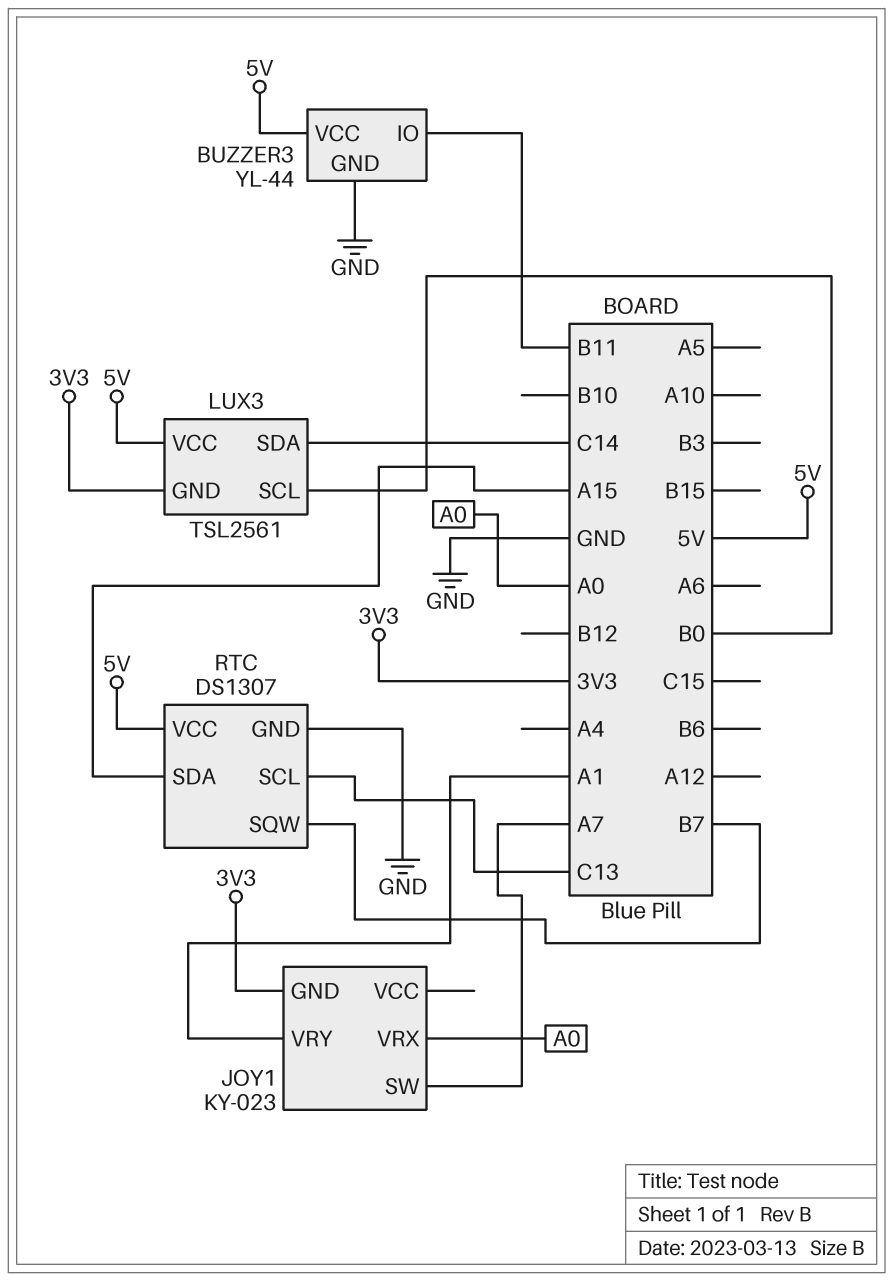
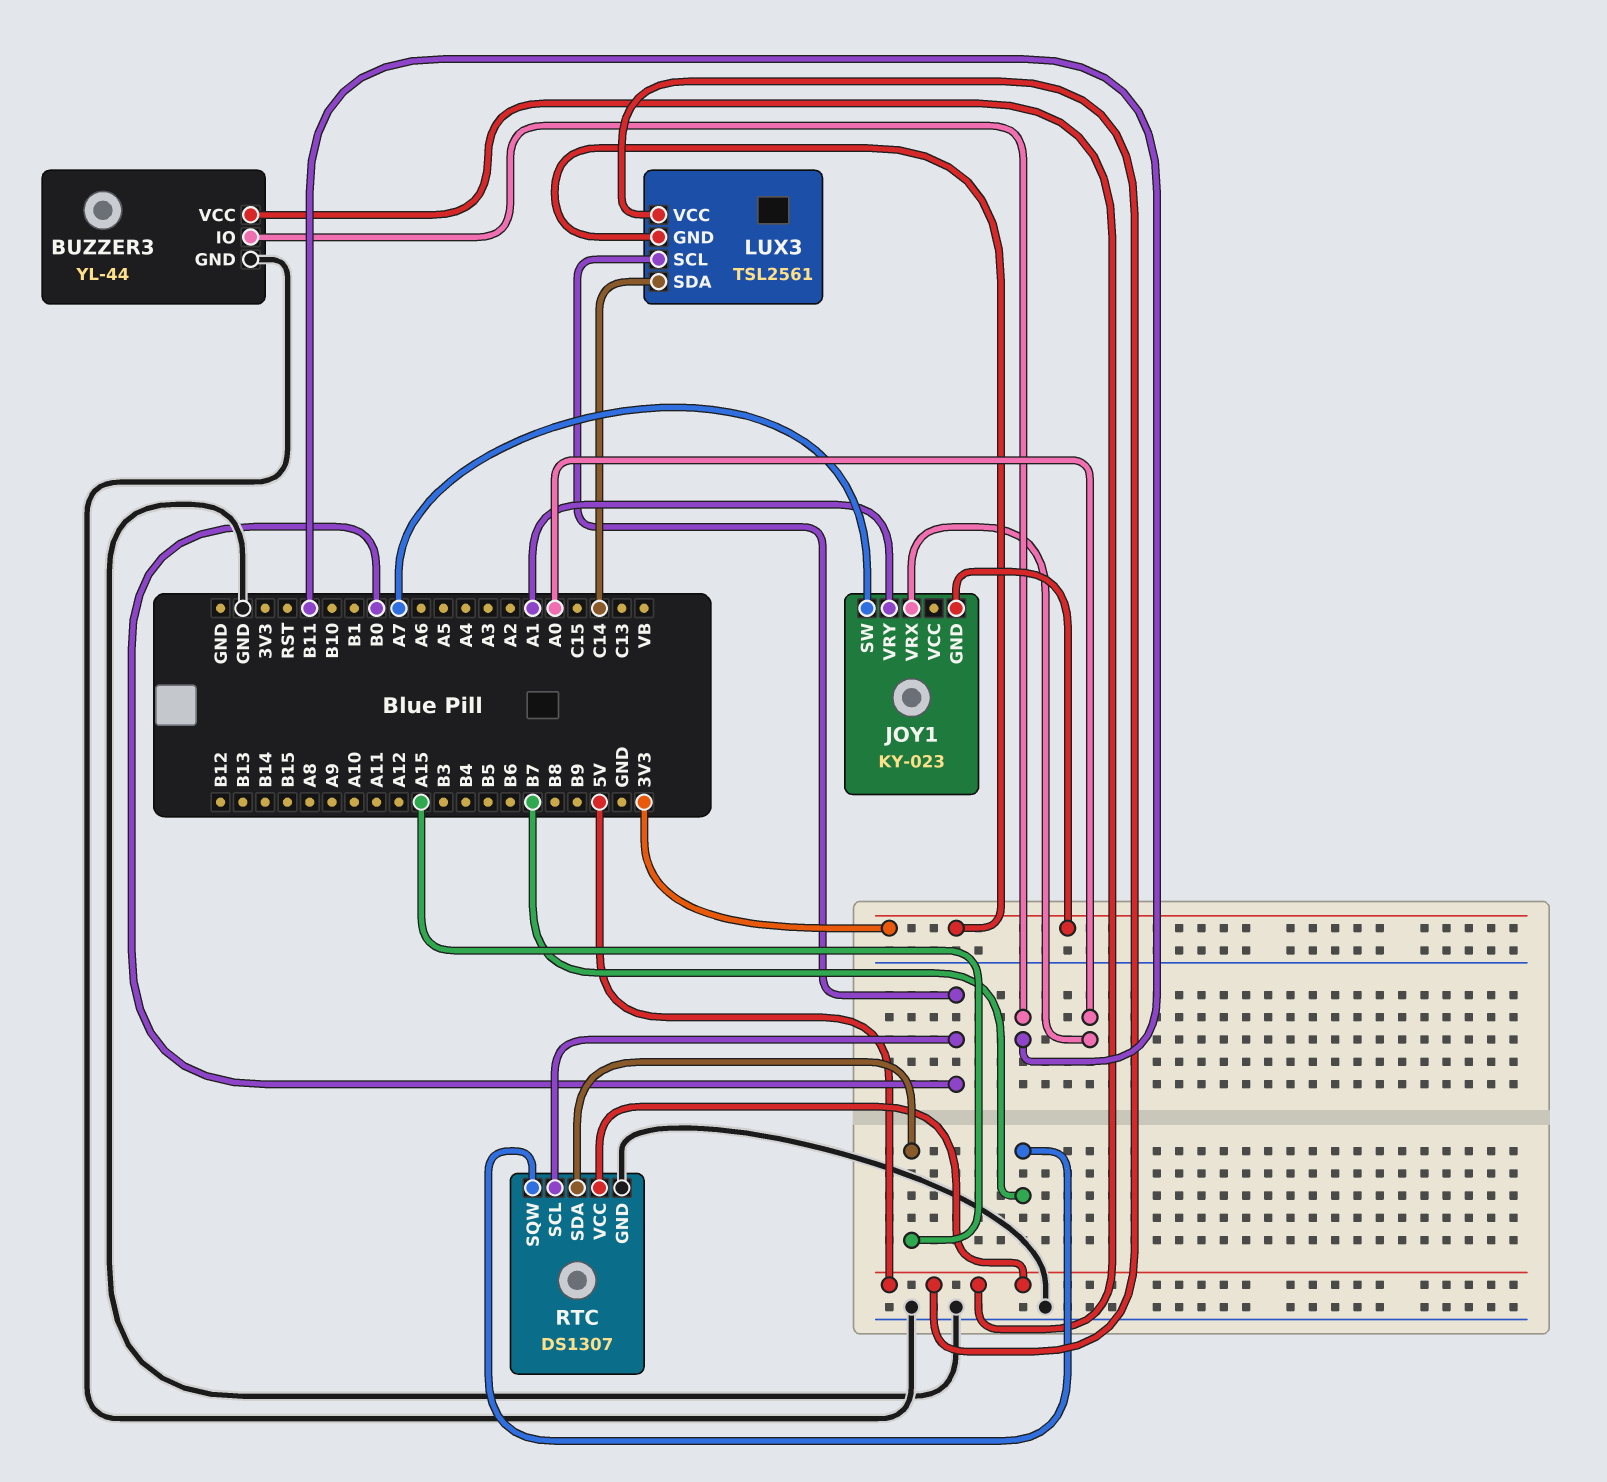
RTC pin SCL: C13 -> B0

